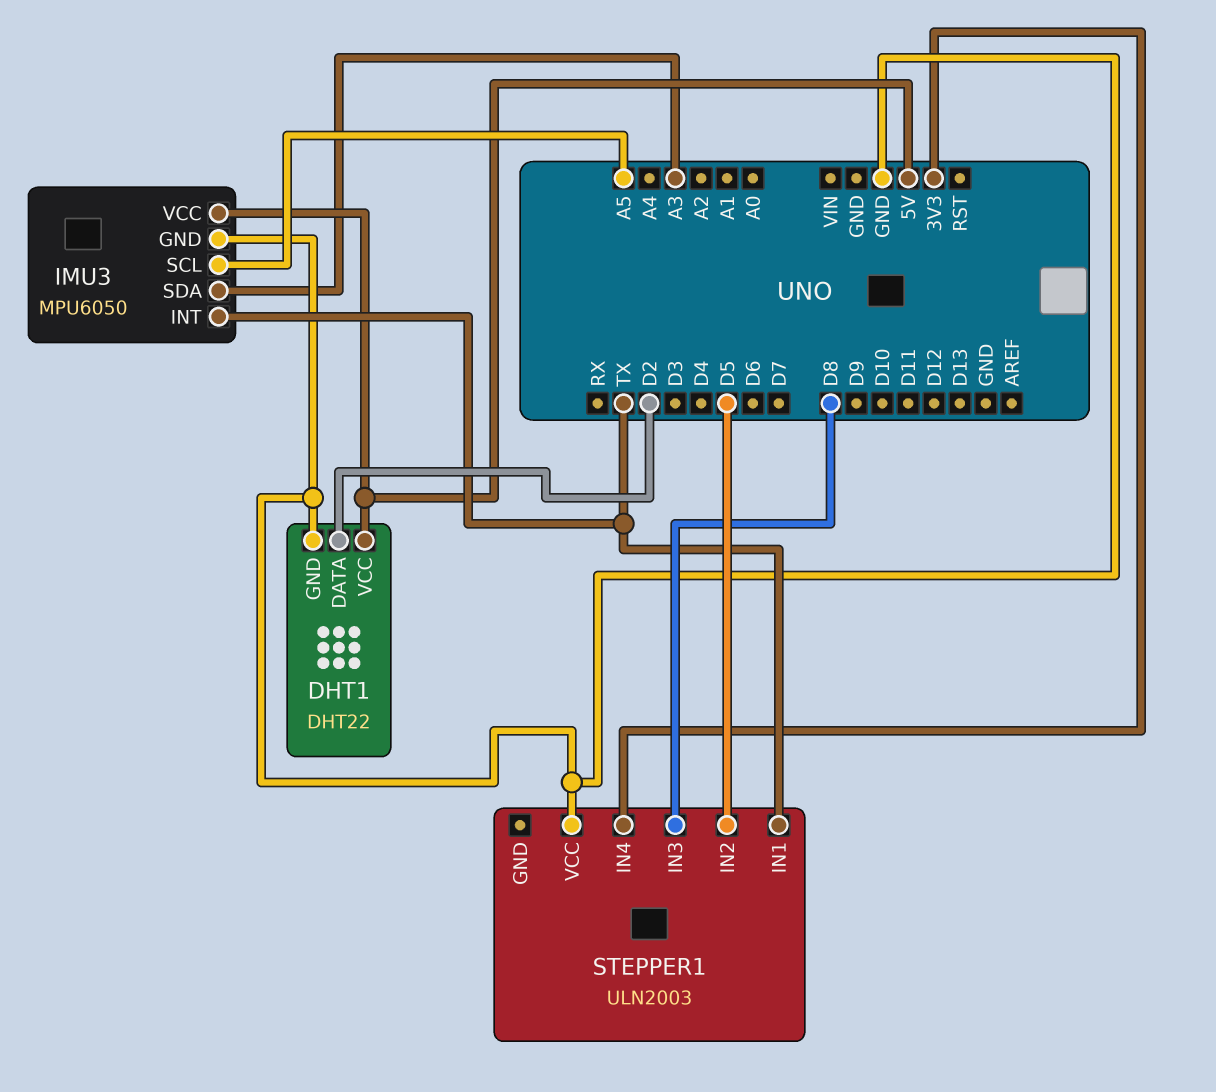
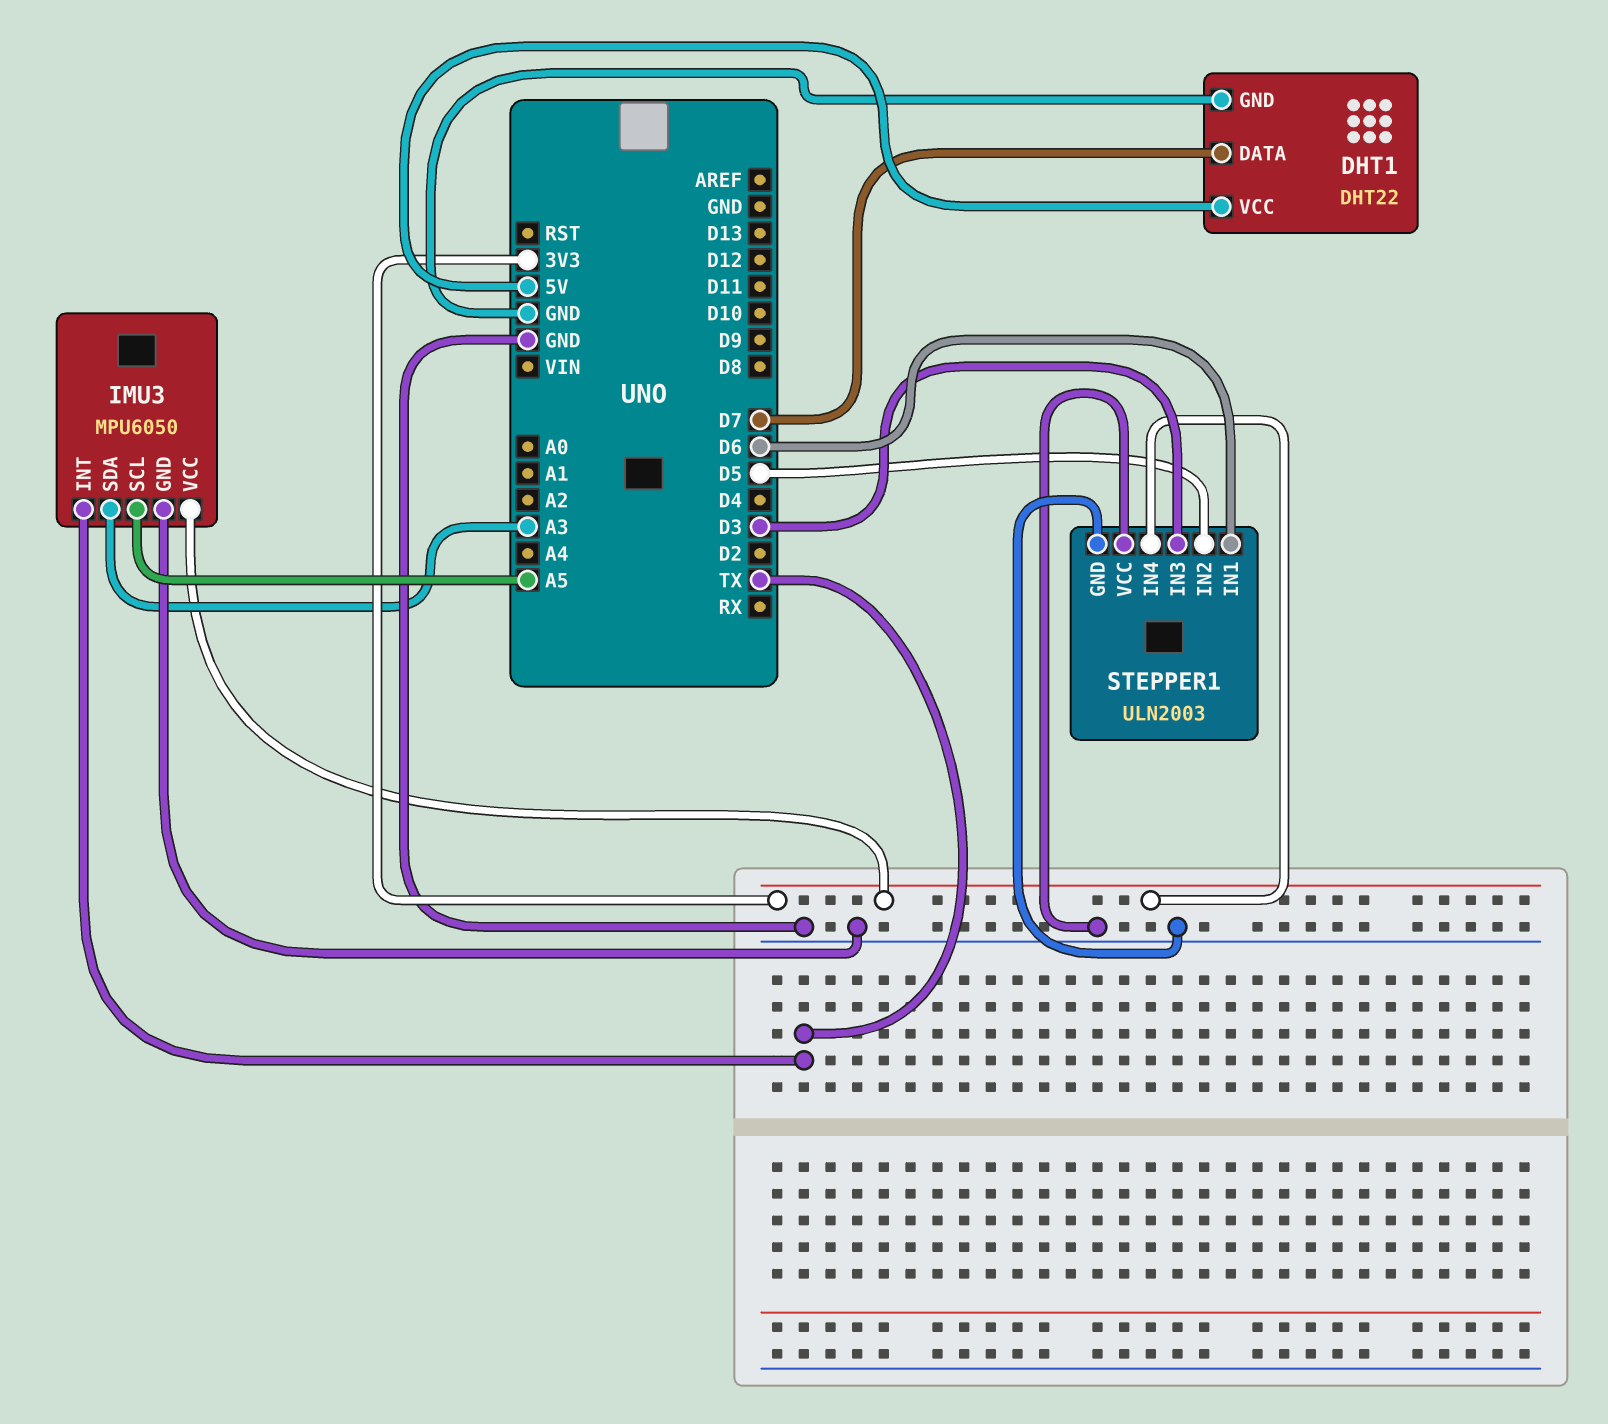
DHT1 pin DATA: D2 -> D7
IMU3 pin VCC: 5V -> 3V3
STEPPER1 pin GND: none -> GND
STEPPER1 pin IN1: TX -> D6
STEPPER1 pin IN3: D8 -> D3

